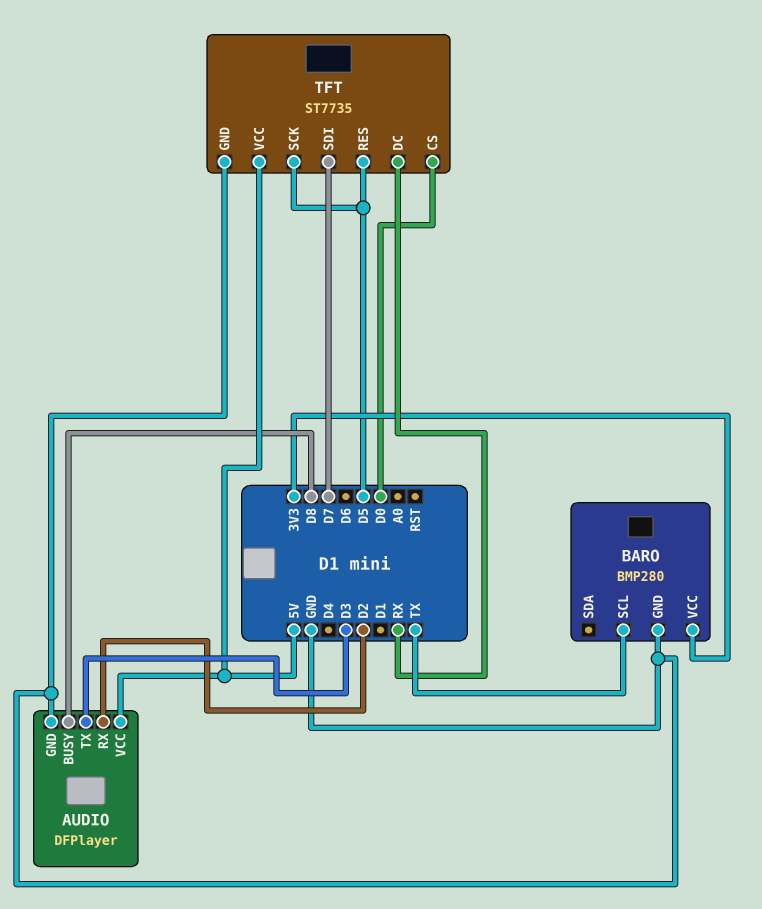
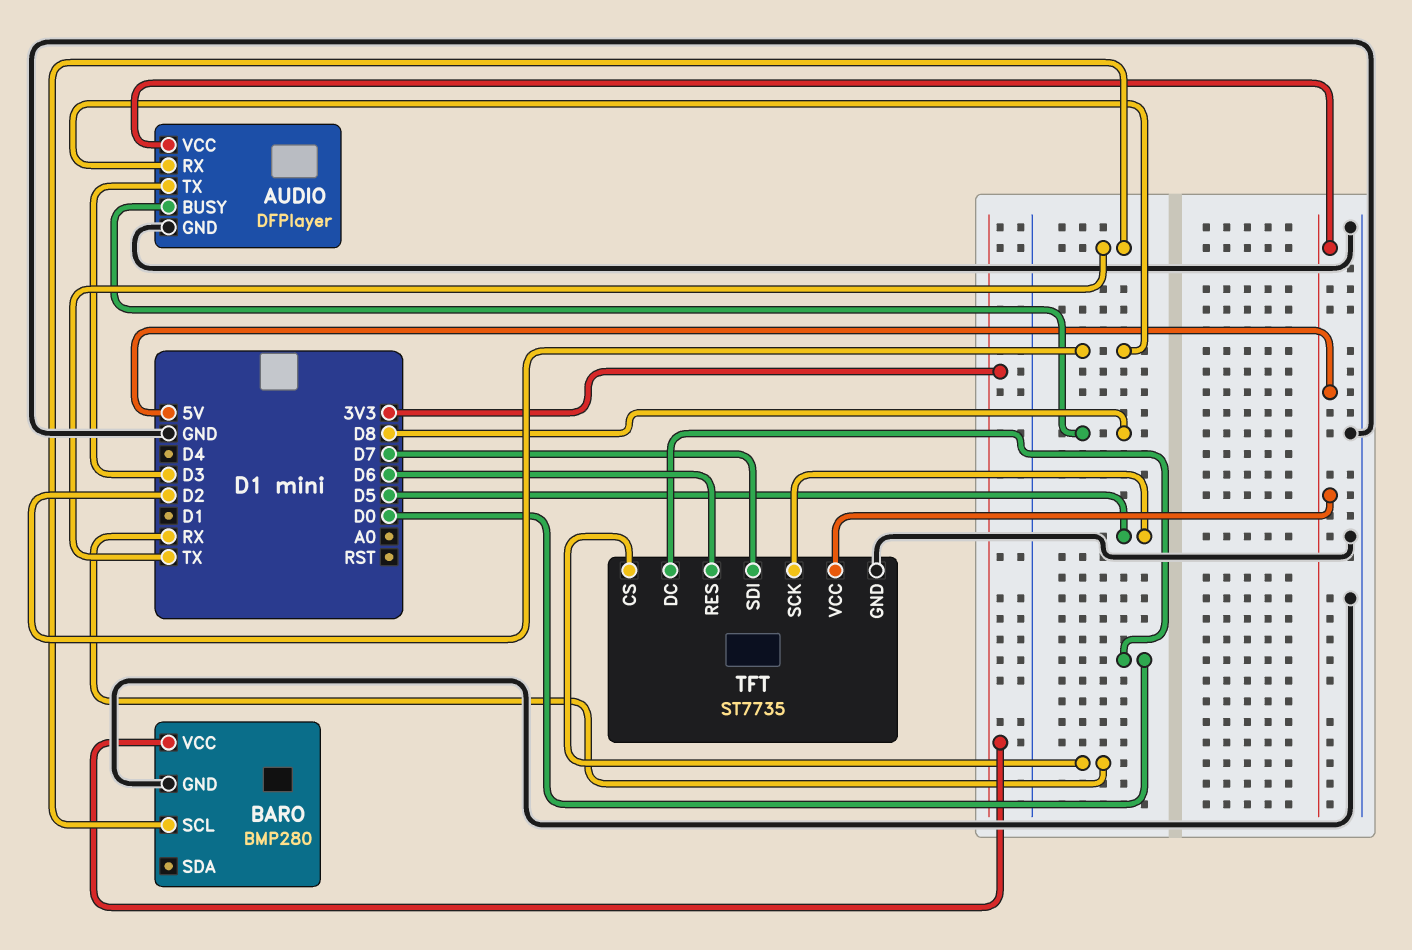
TFT pin CS: D0 -> RX
TFT pin DC: RX -> D0
TFT pin RES: D5 -> D6

